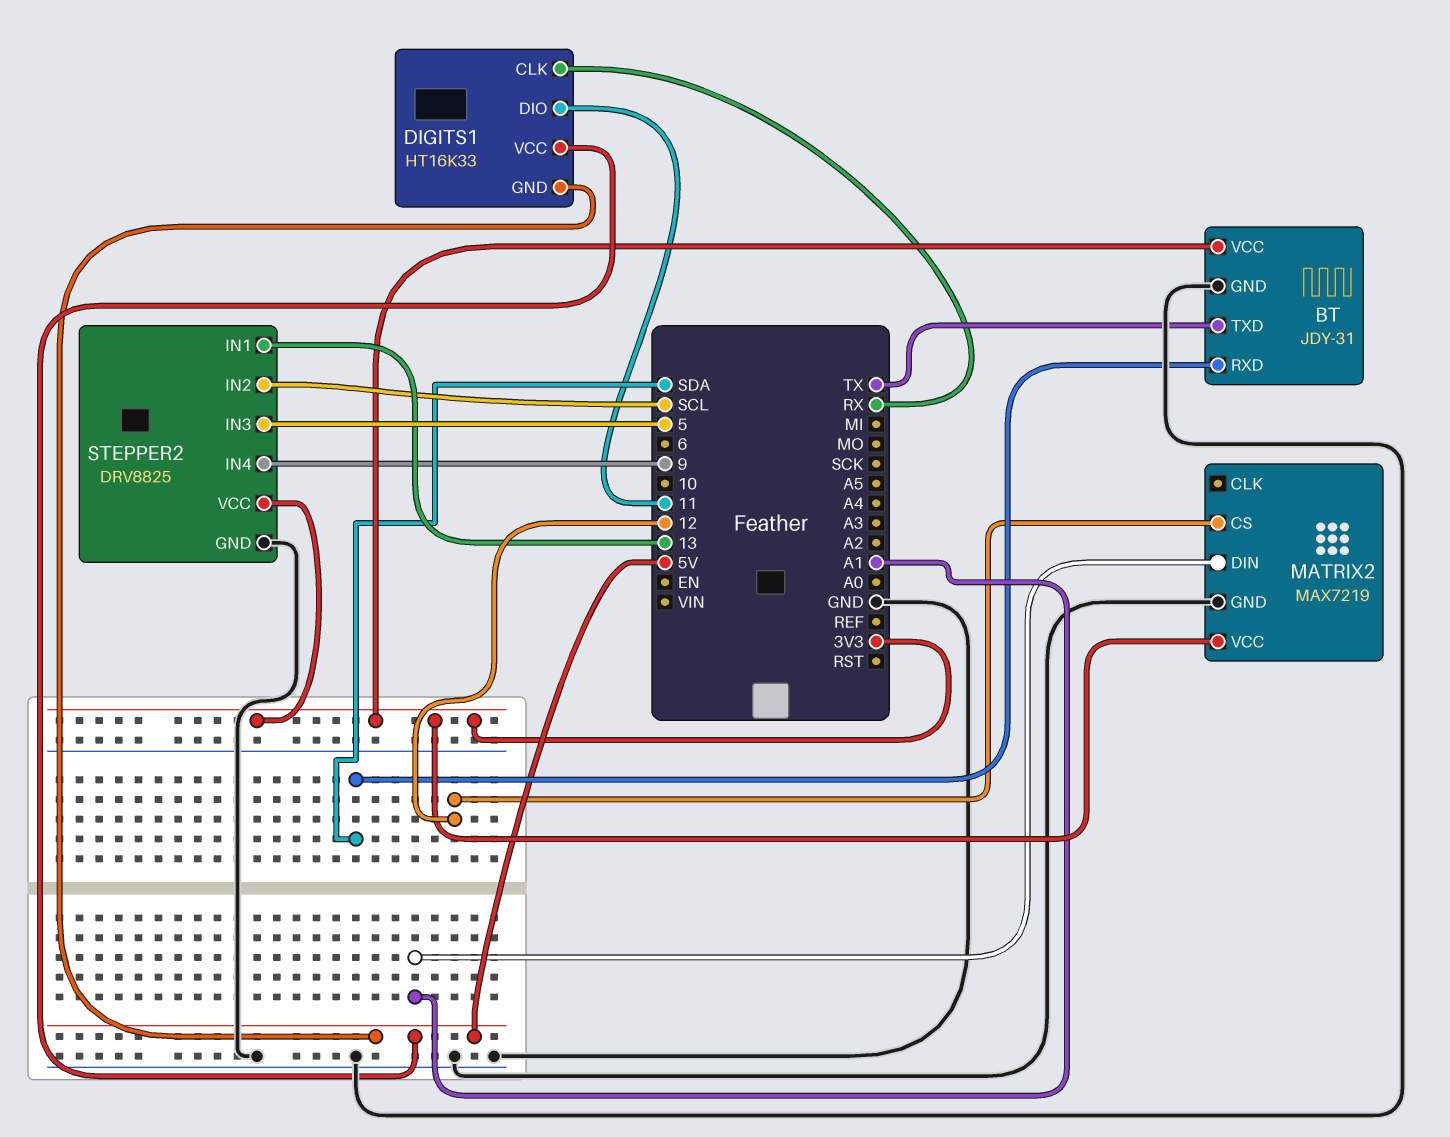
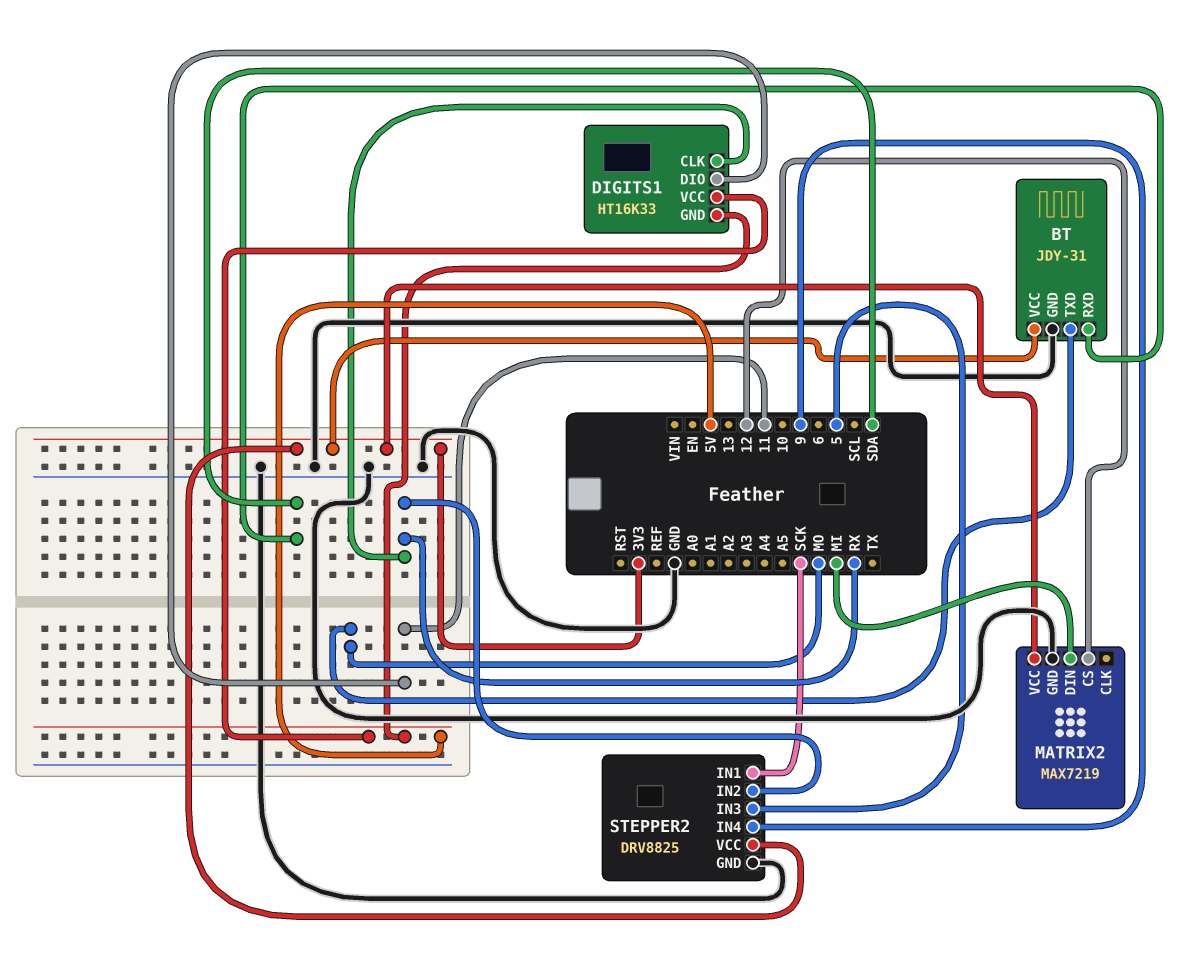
BT pin TXD: TX -> MO
MATRIX2 pin DIN: A1 -> MI
STEPPER2 pin IN1: 13 -> SCK
STEPPER2 pin IN2: SCL -> RX

